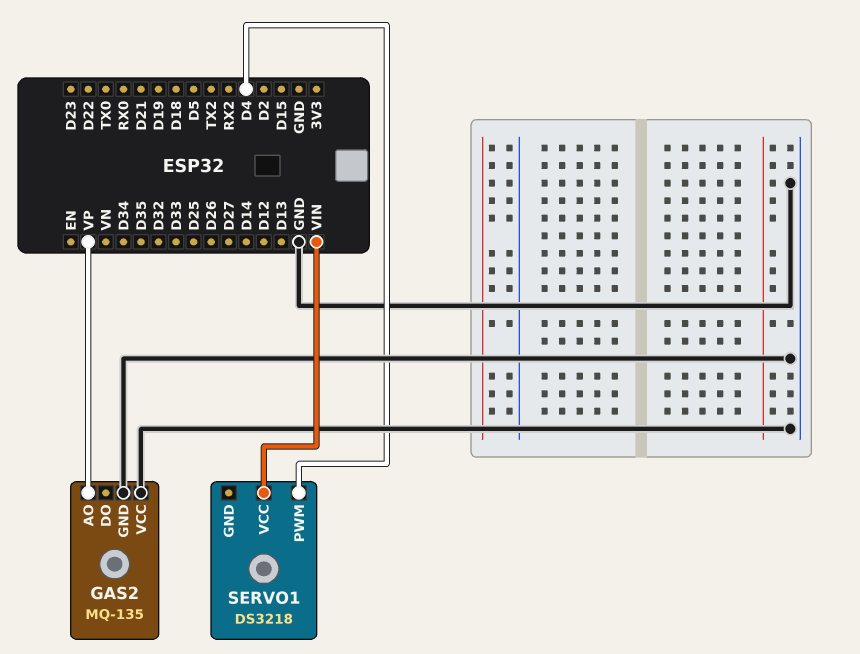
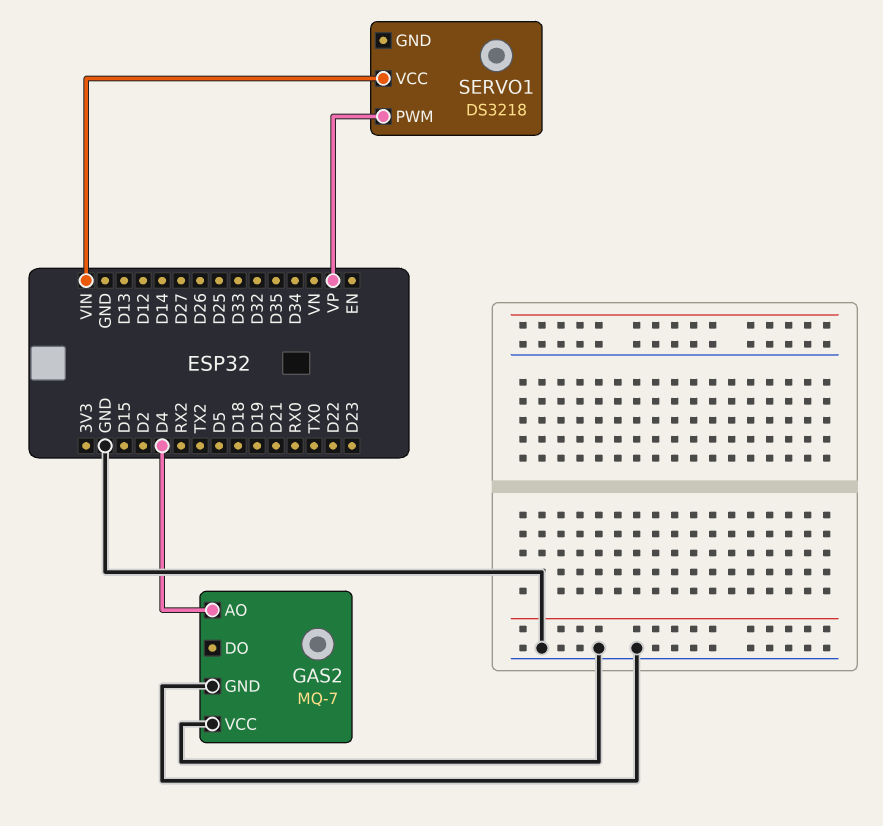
GAS2: MQ-135 -> MQ-7
GAS2 pin AO: VP -> D4
SERVO1 pin PWM: D4 -> VP

